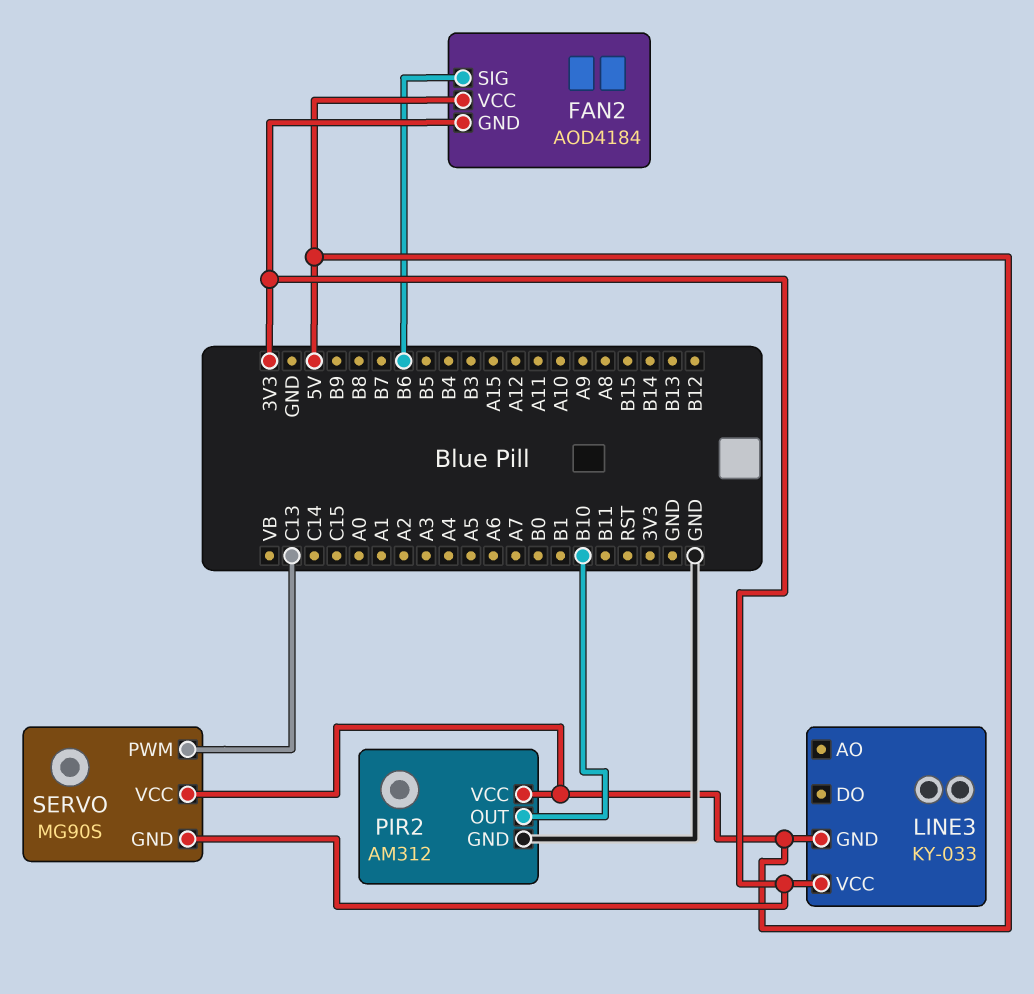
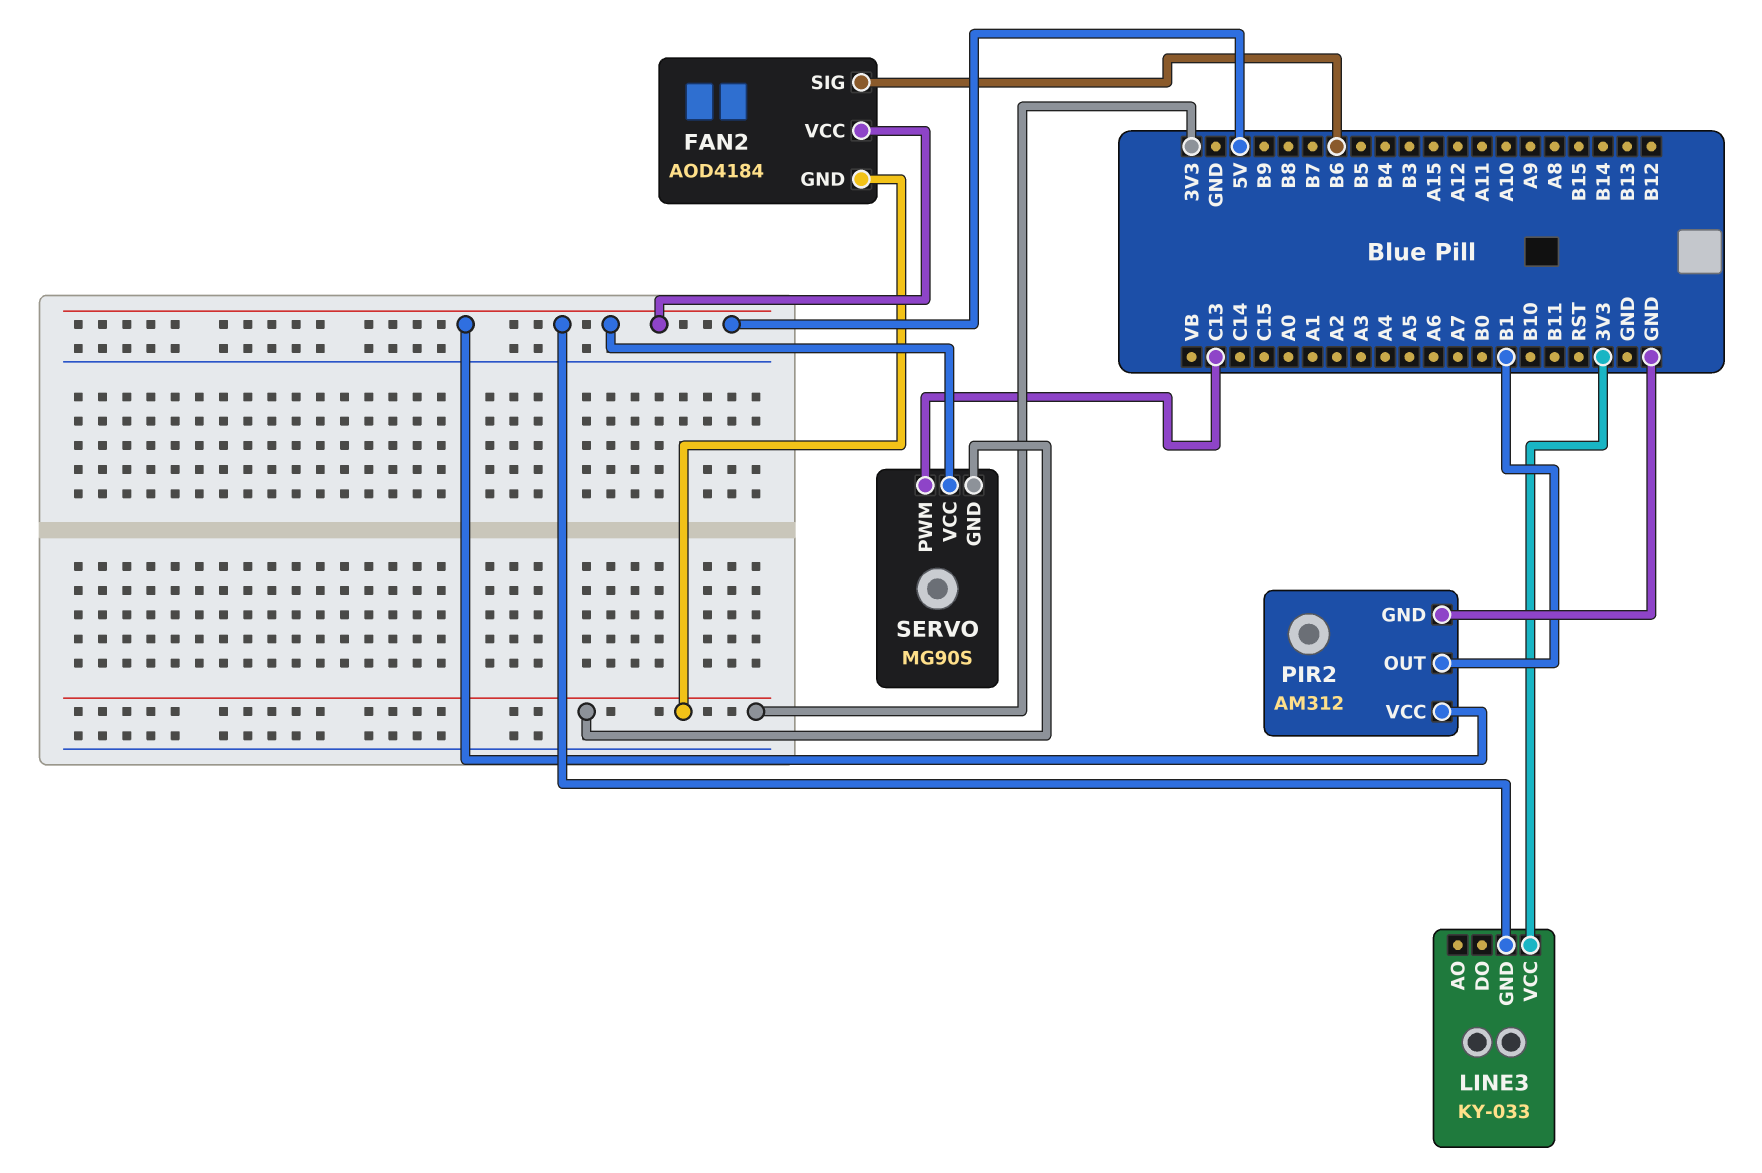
PIR2 pin OUT: B10 -> B1

